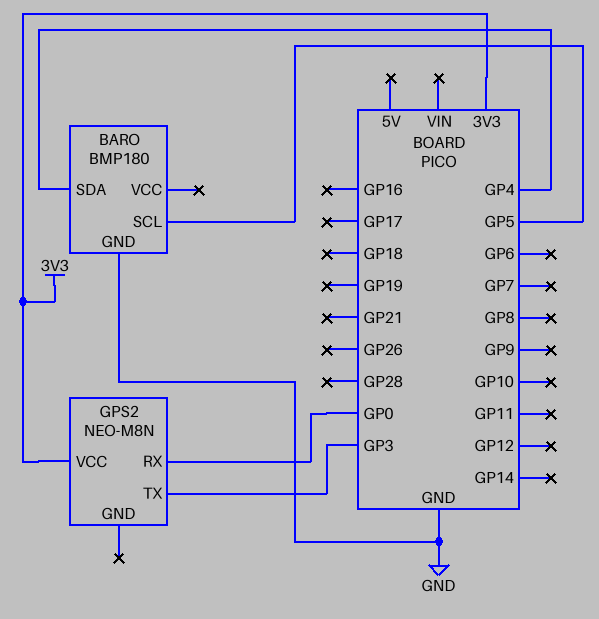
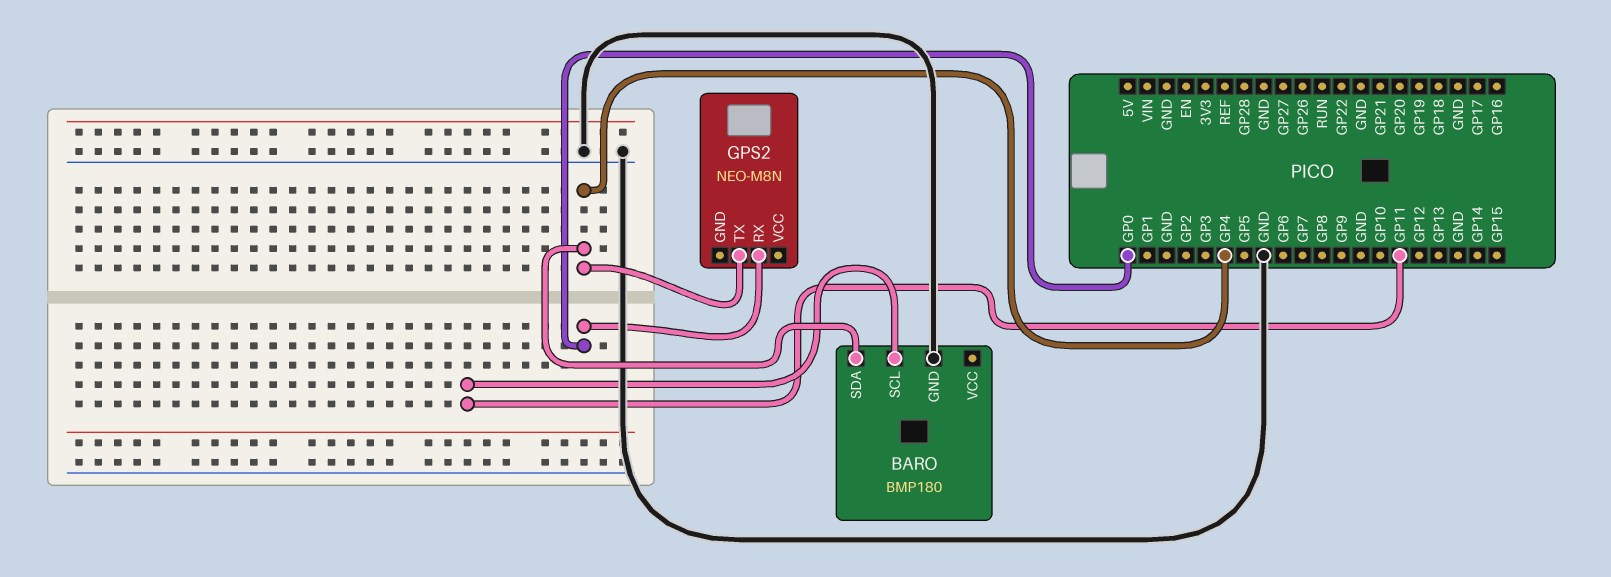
BARO pin SCL: GP5 -> GP11
GPS2 pin TX: GP3 -> GP4
GPS2 pin VCC: 3V3 -> none

